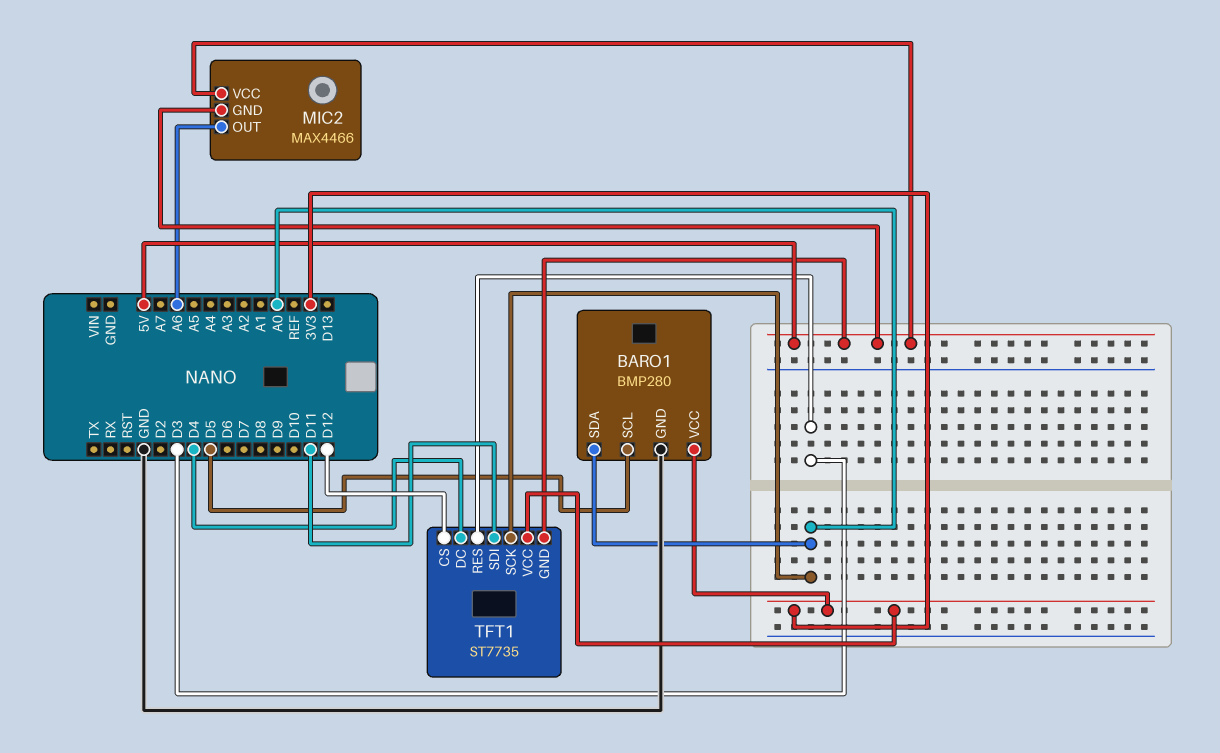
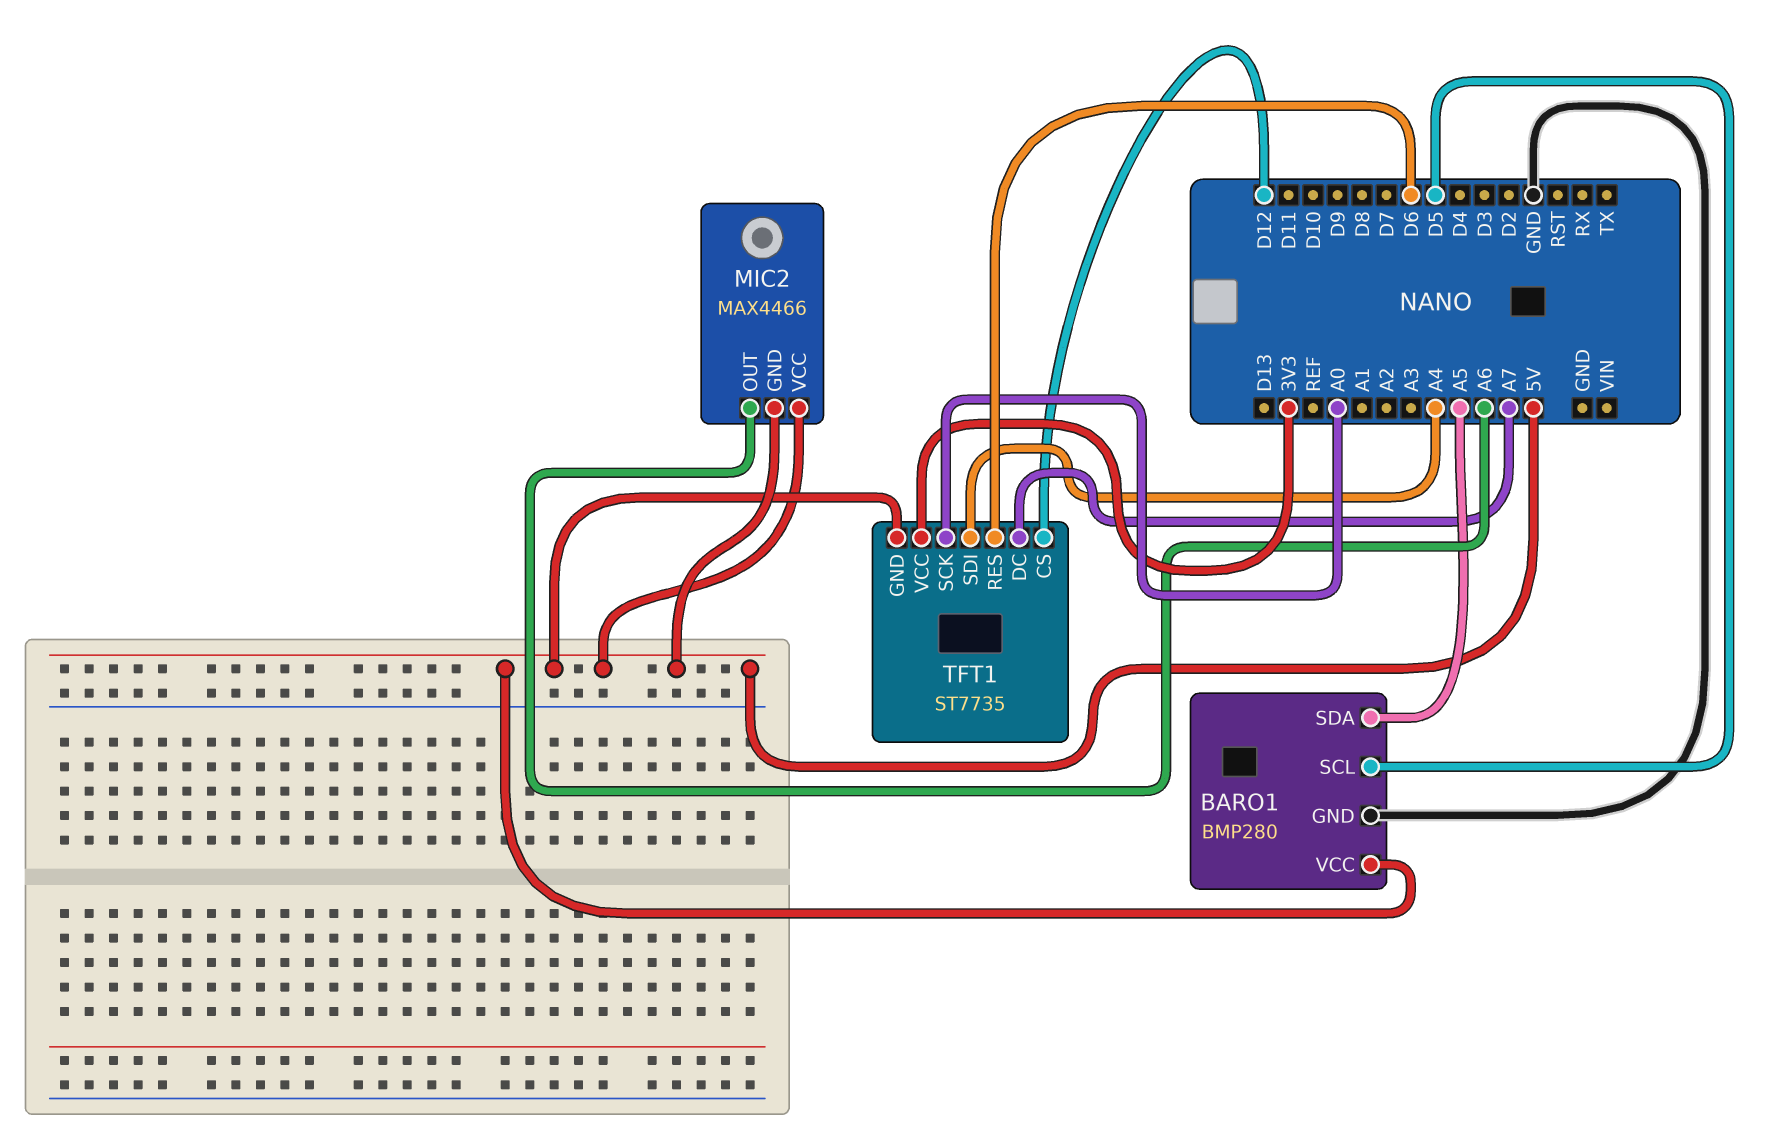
BARO1 pin SDA: A0 -> A5
BARO1 pin VCC: 3V3 -> 5V
TFT1 pin DC: D4 -> A7
TFT1 pin RES: D3 -> D6
TFT1 pin SDI: D11 -> A4

